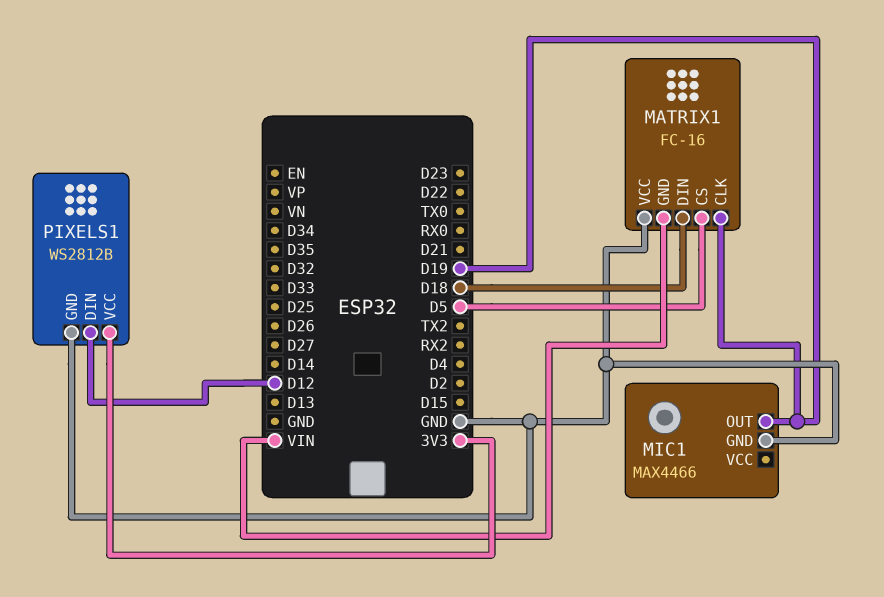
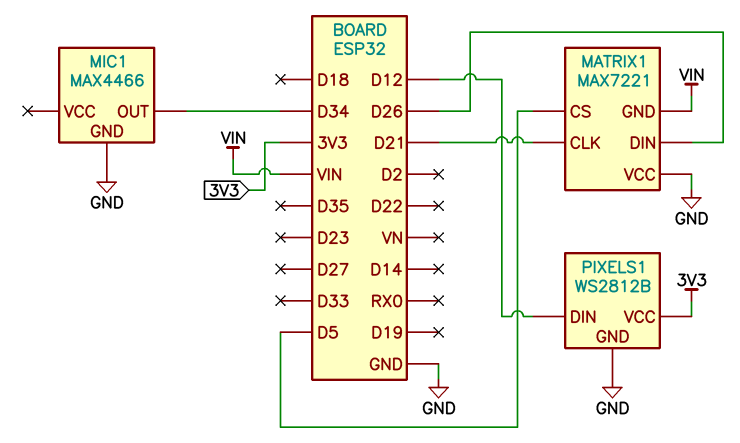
MATRIX1: FC-16 -> MAX7221
MATRIX1 pin CLK: D19 -> D21
MATRIX1 pin DIN: D18 -> D26
MIC1 pin OUT: D19 -> D34

